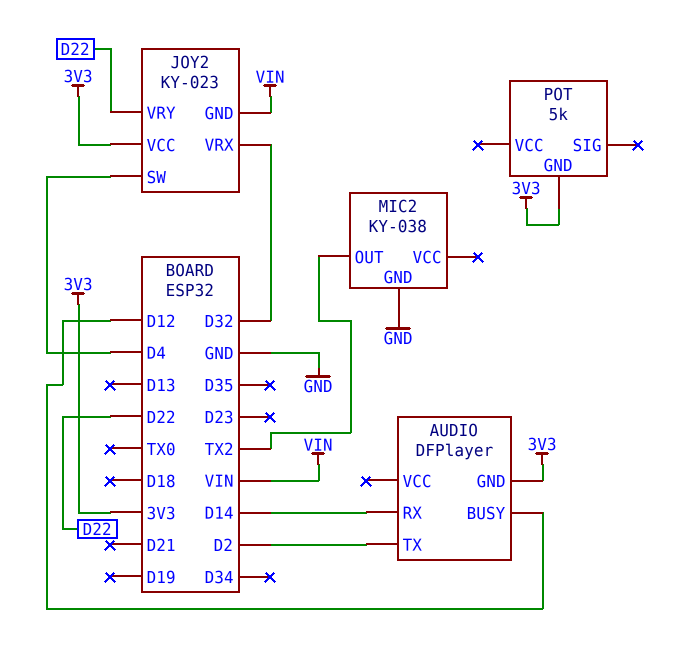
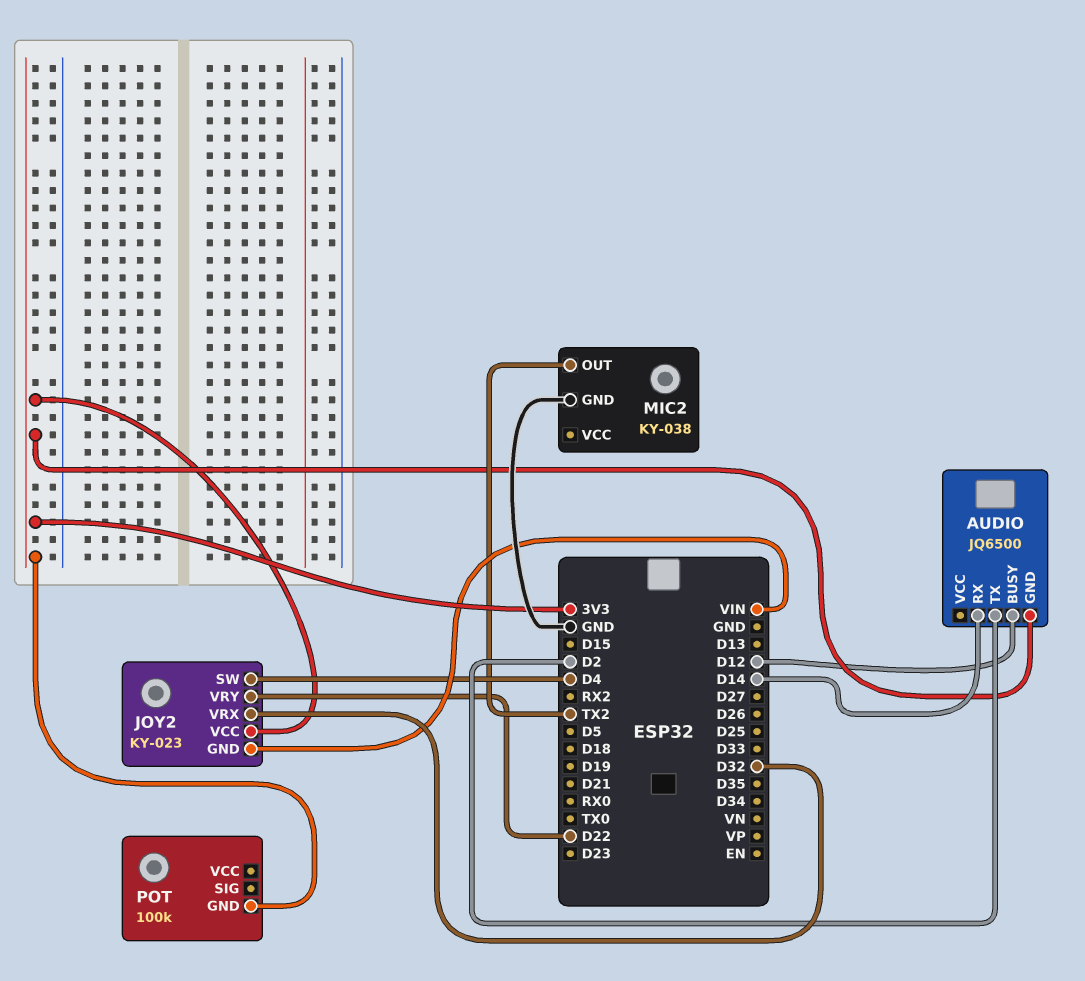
AUDIO: DFPlayer -> JQ6500
POT: 5k -> 100k

